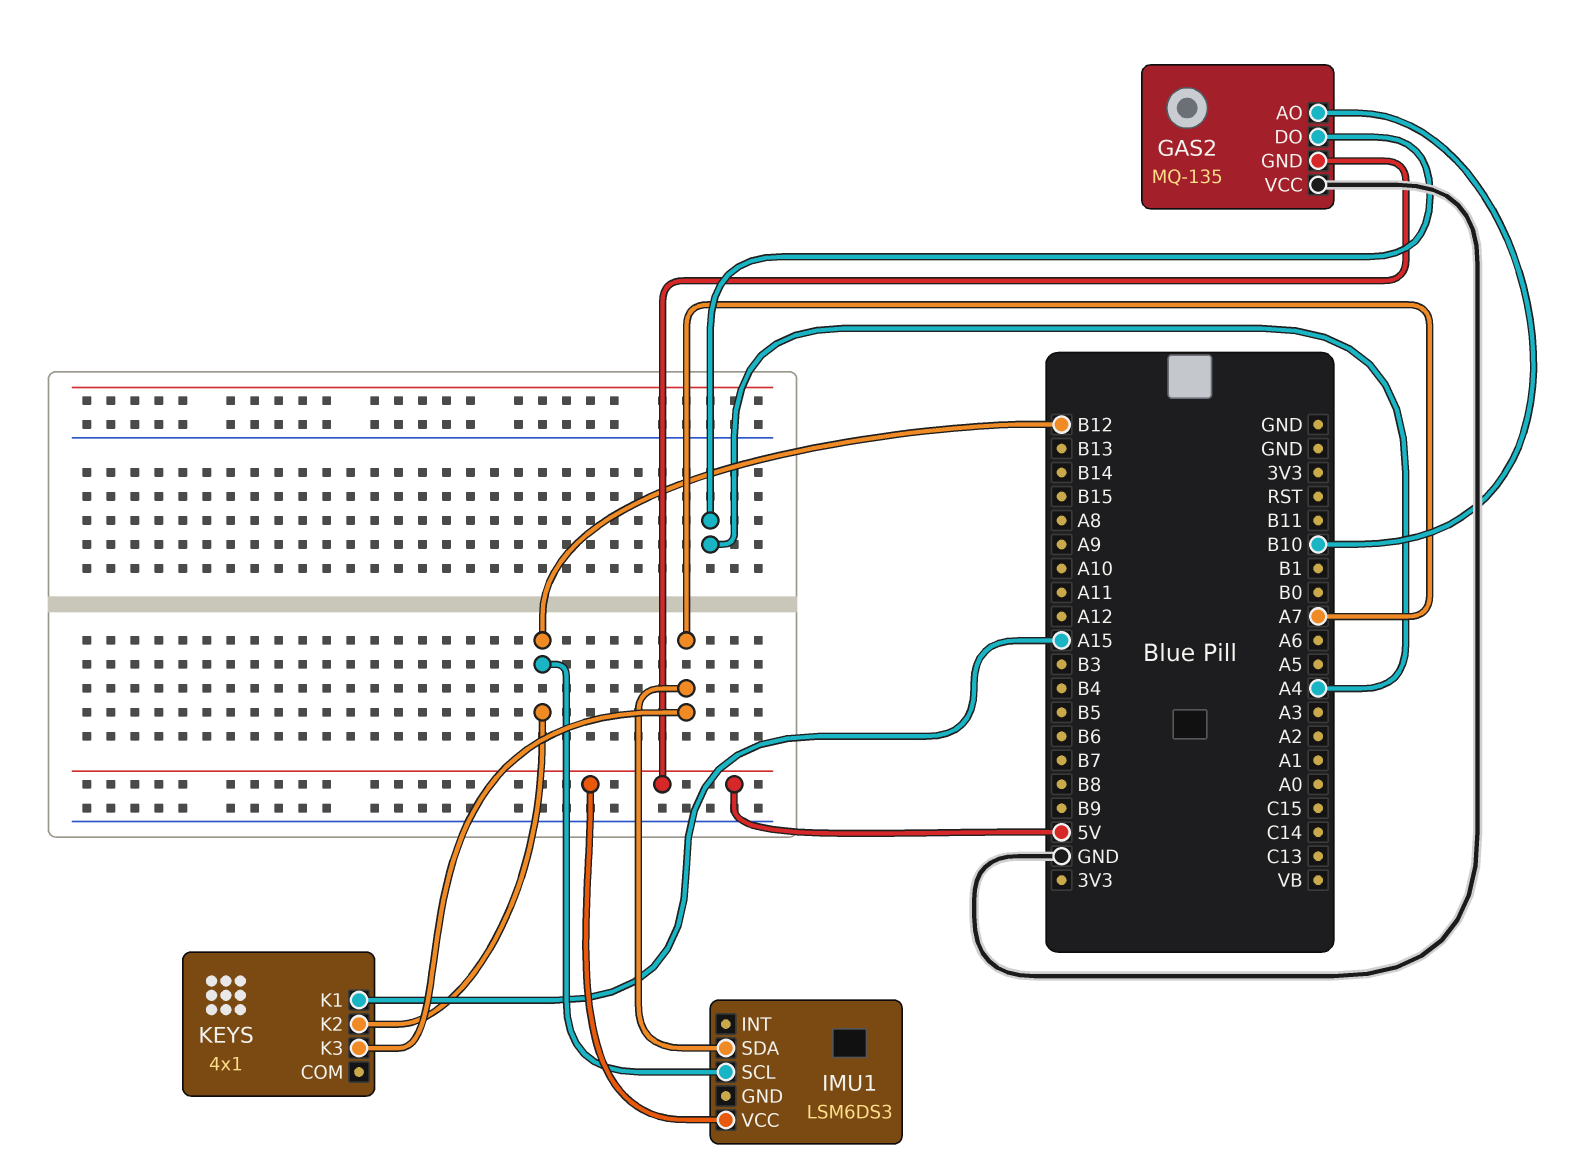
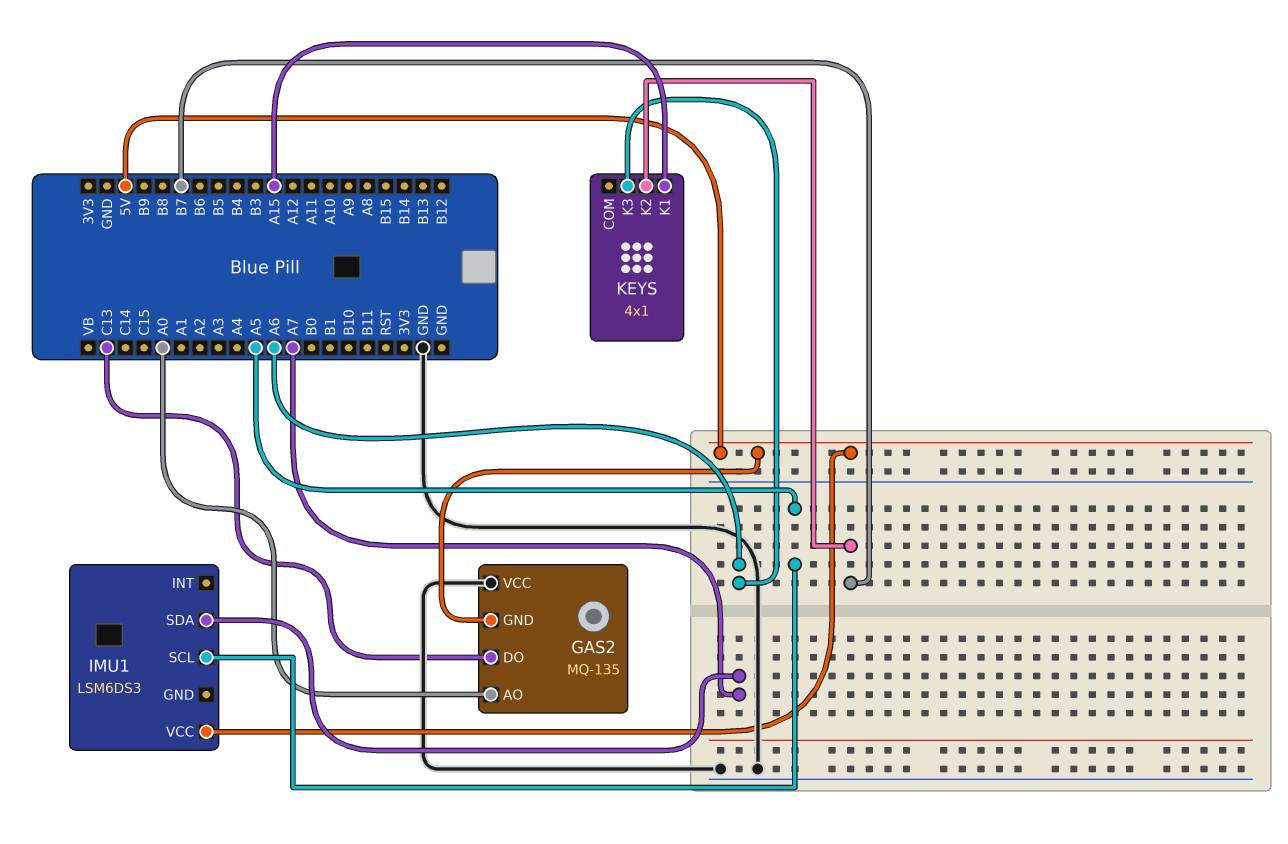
GAS2 pin AO: B10 -> A0
GAS2 pin DO: A4 -> C13
IMU1 pin SCL: B12 -> A5
KEYS pin K2: B12 -> B7
KEYS pin K3: A7 -> A6

